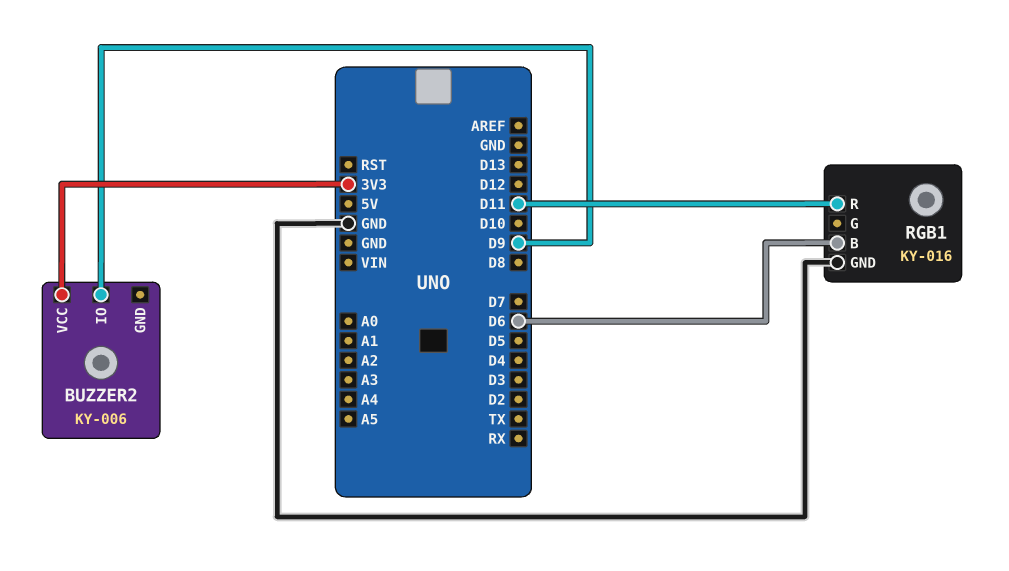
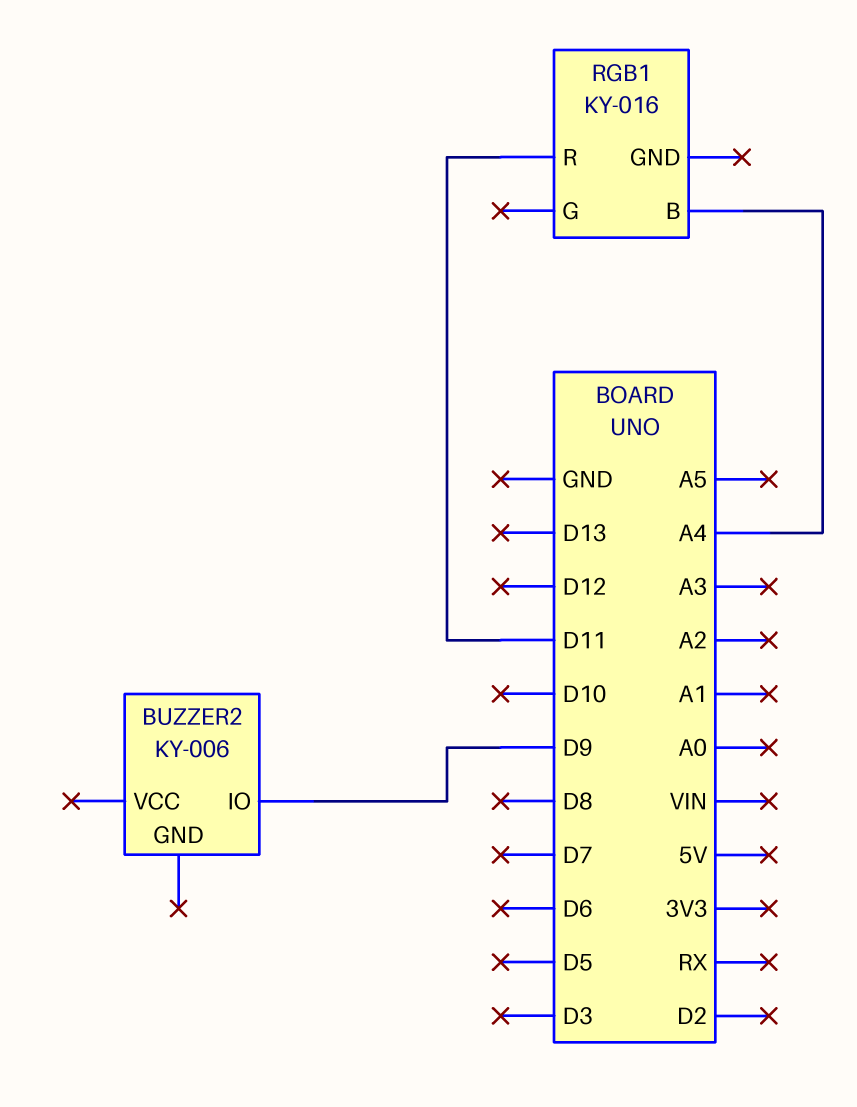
BUZZER2 pin VCC: 3V3 -> none
RGB1 pin B: D6 -> A4
RGB1 pin GND: GND -> none

